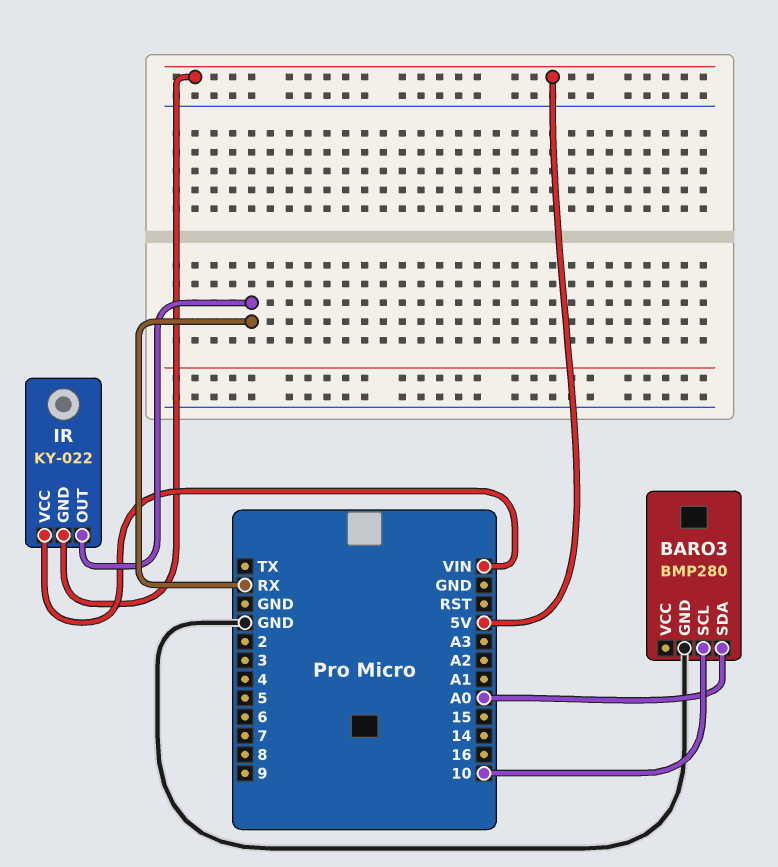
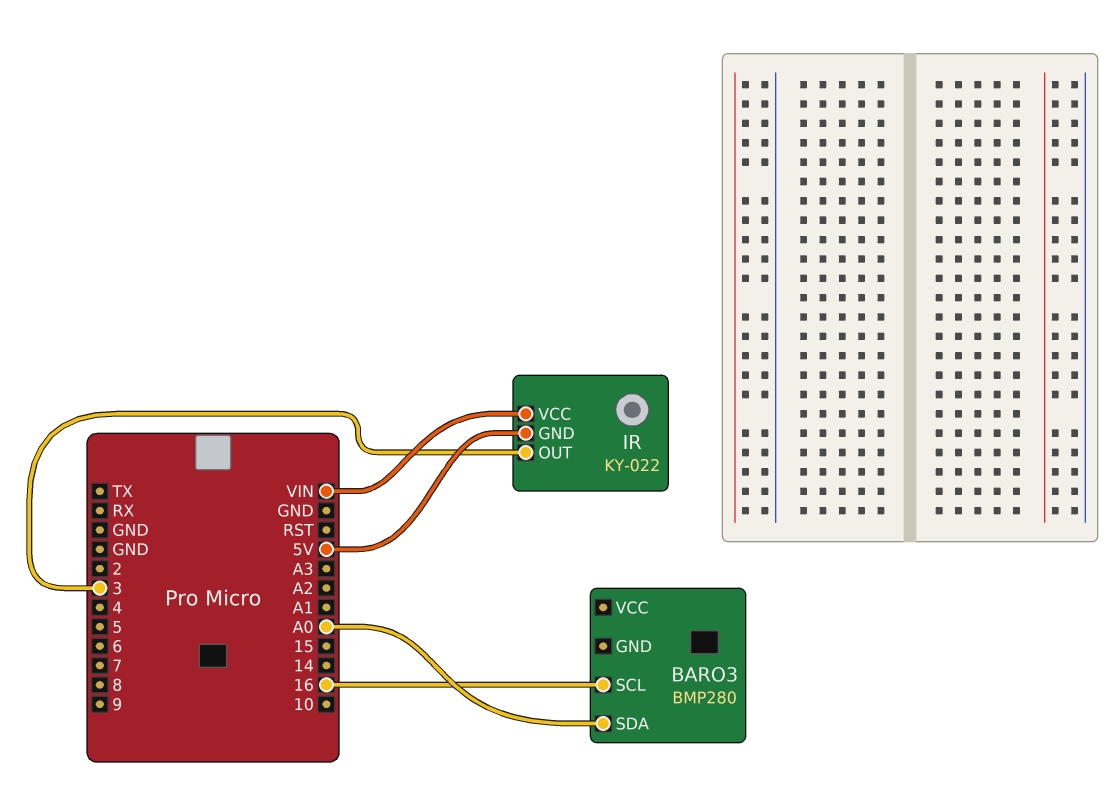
BARO3 pin GND: GND -> none
BARO3 pin SCL: 10 -> 16
IR pin OUT: RX -> 3

